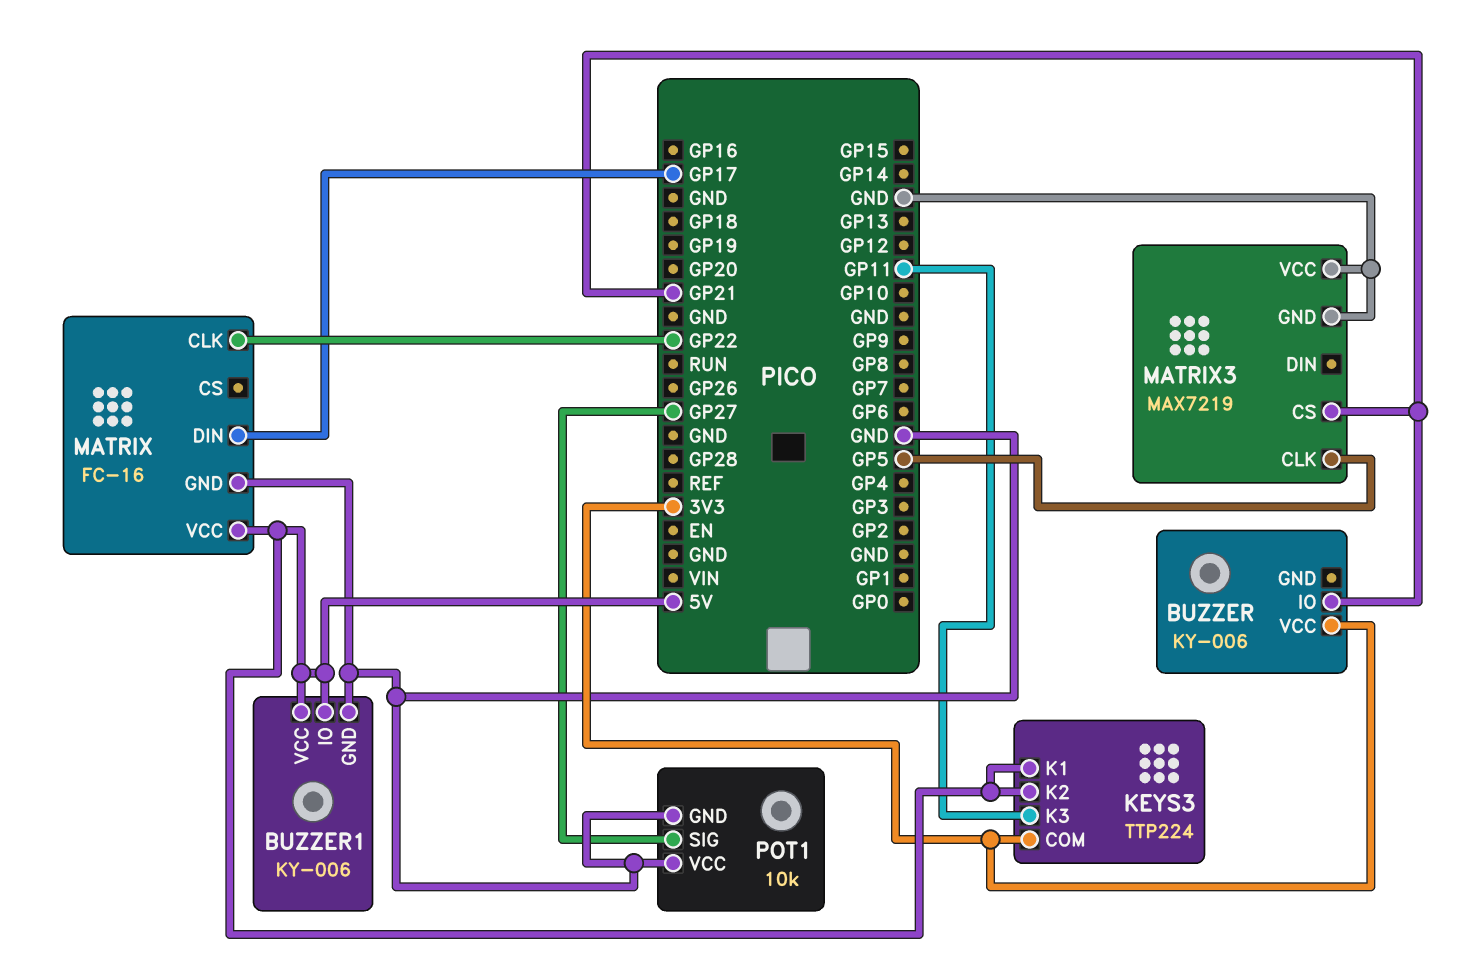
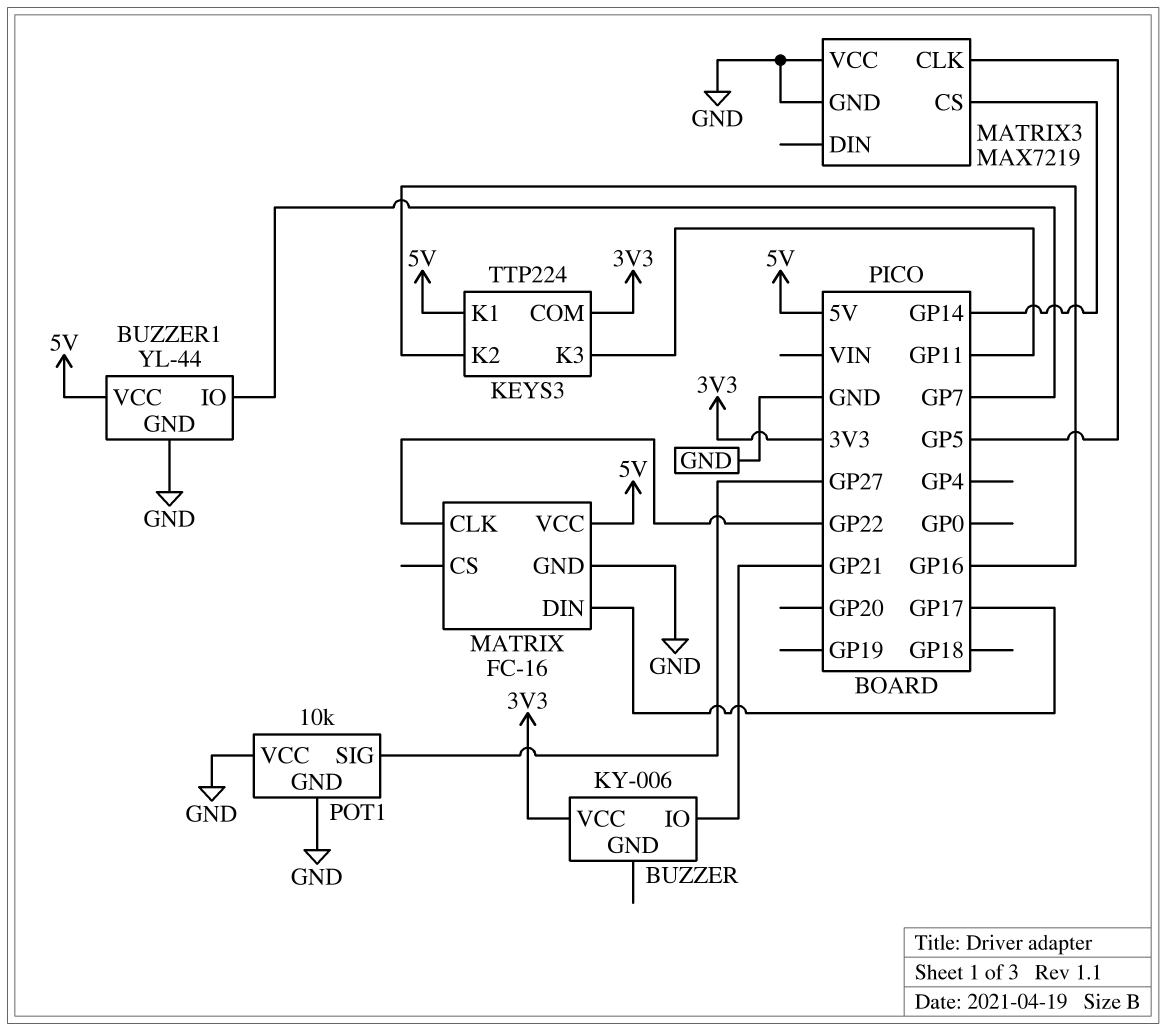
BUZZER1: KY-006 -> YL-44
BUZZER1 pin IO: 5V -> GP7
KEYS3 pin K2: 5V -> GP16
MATRIX3 pin CS: GP21 -> GP14

